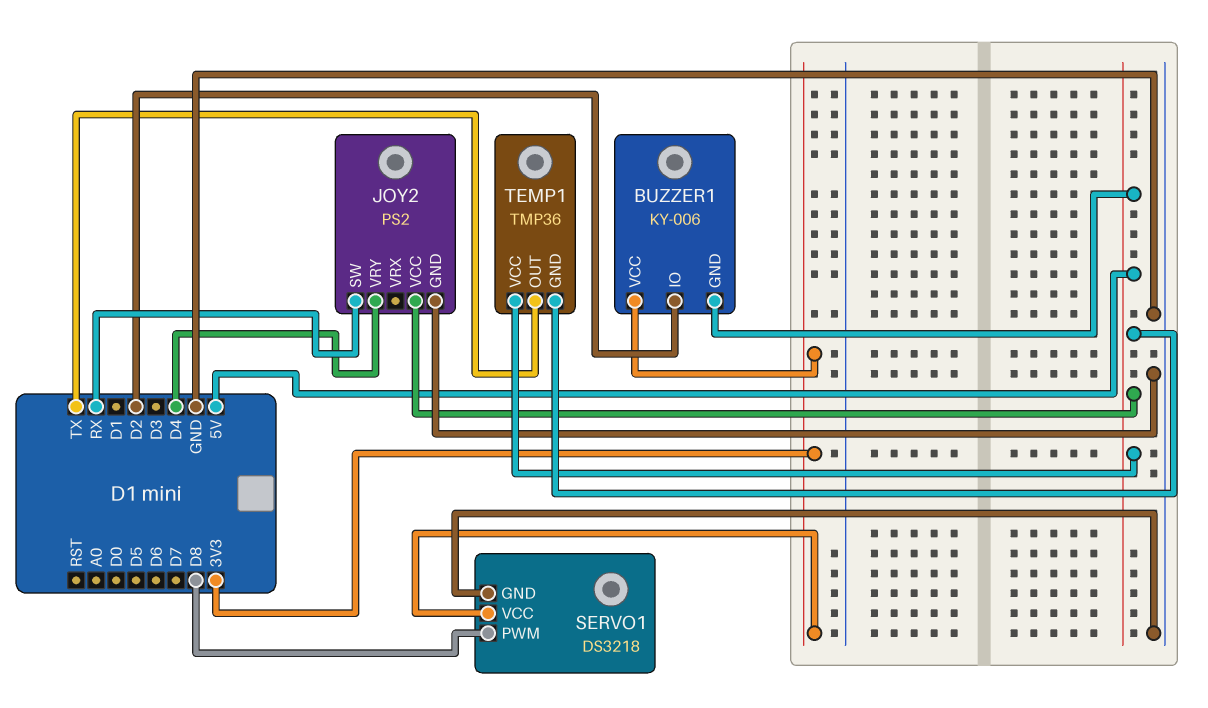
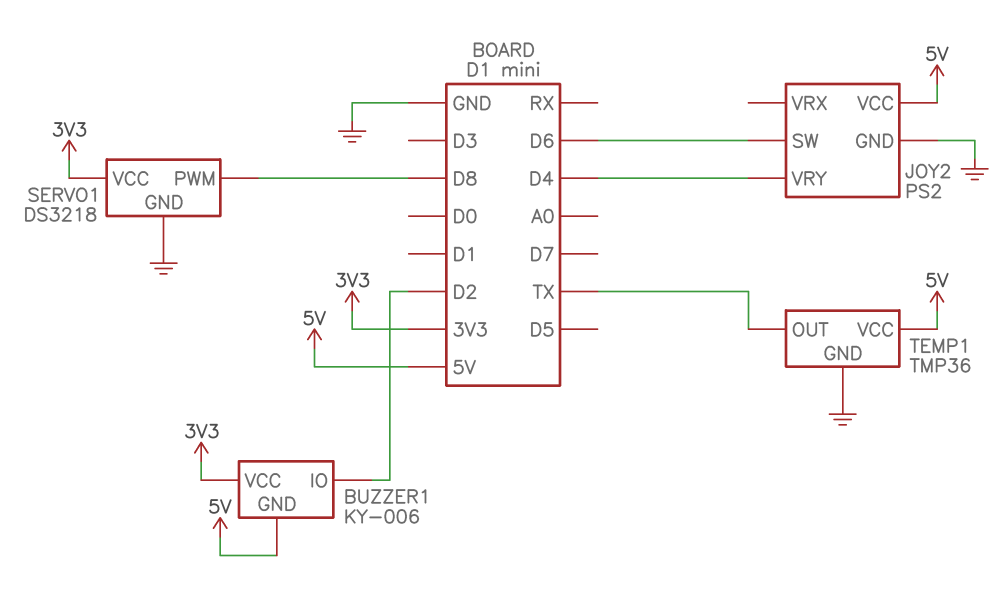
JOY2 pin SW: RX -> D6
TEMP1 pin GND: 5V -> GND

